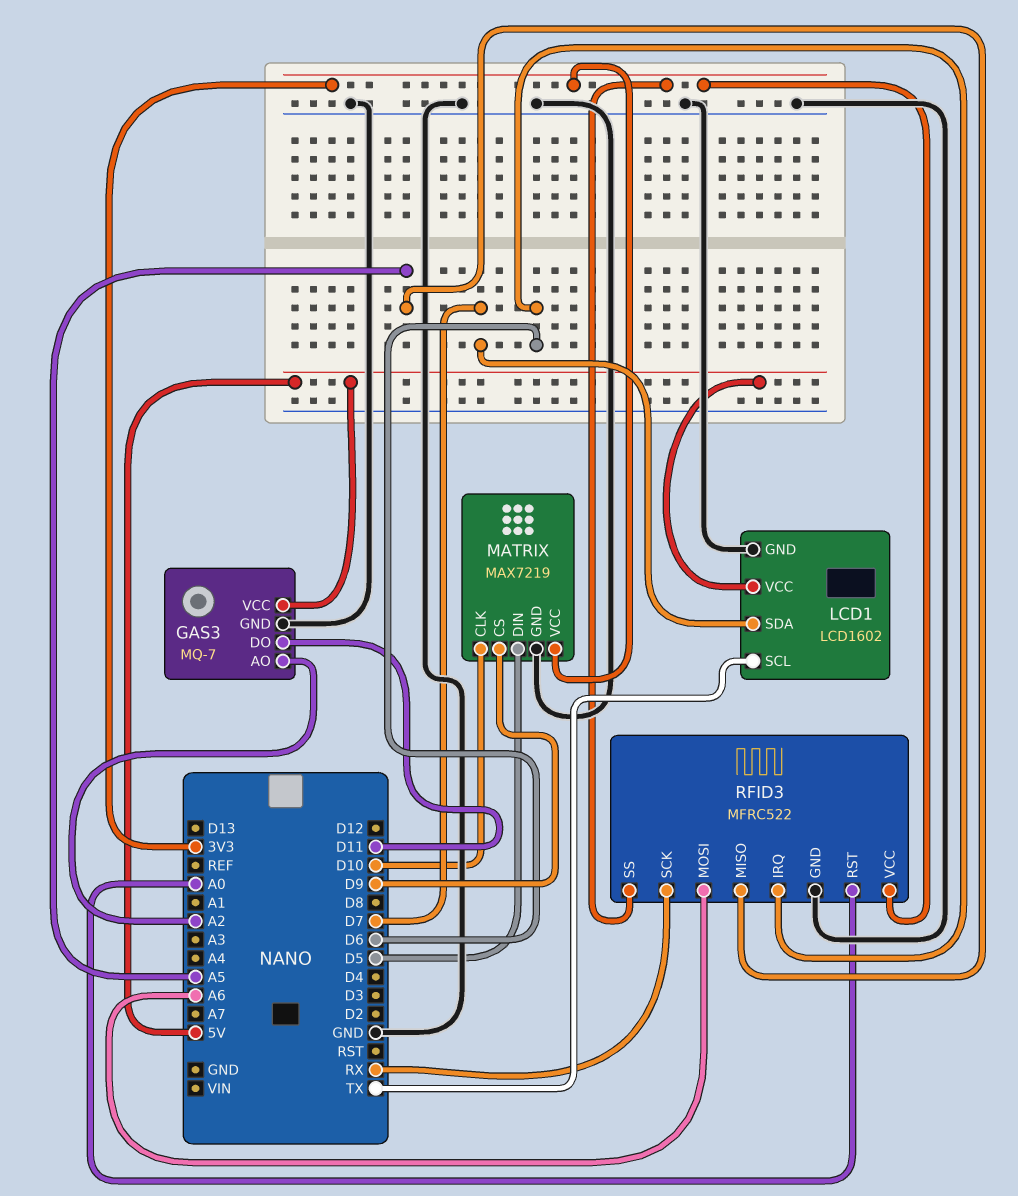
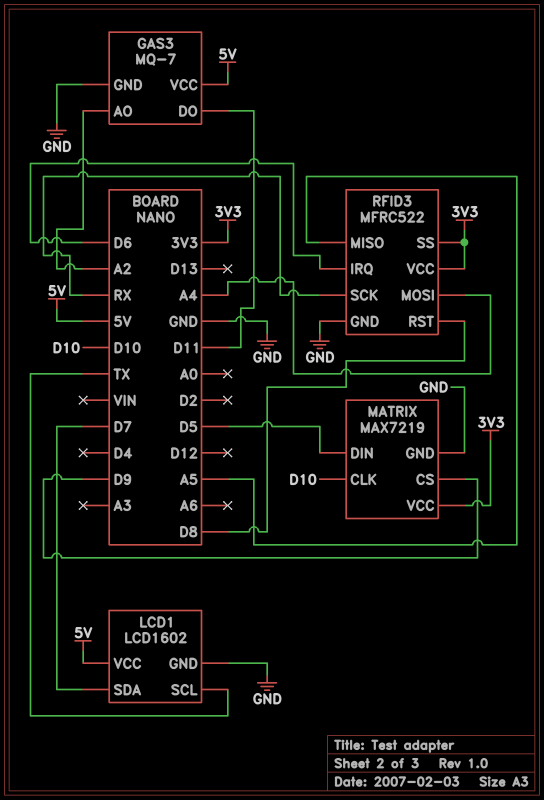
RFID3 pin MOSI: A6 -> A4
RFID3 pin RST: A0 -> D8

